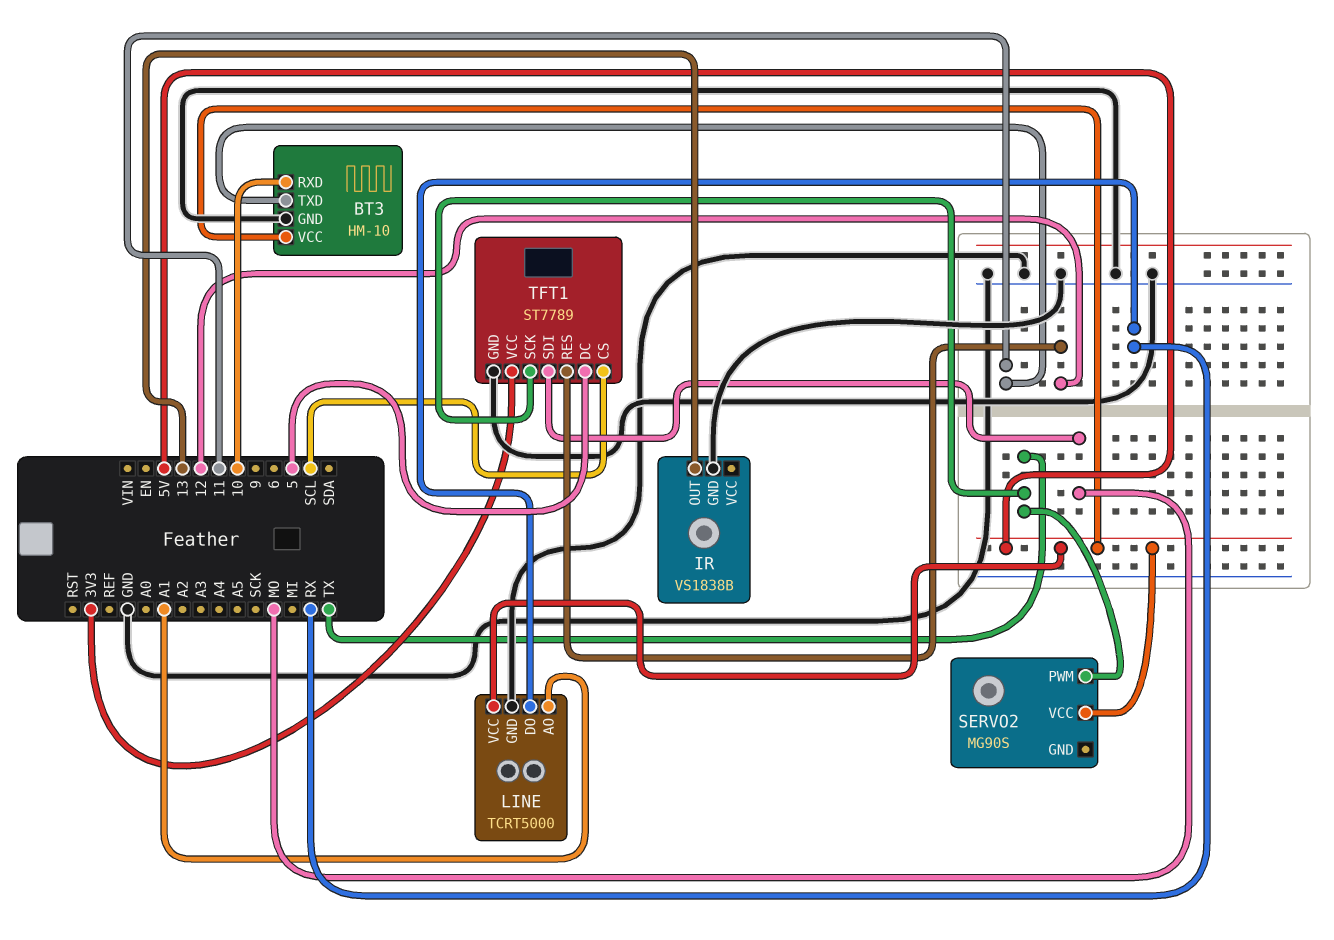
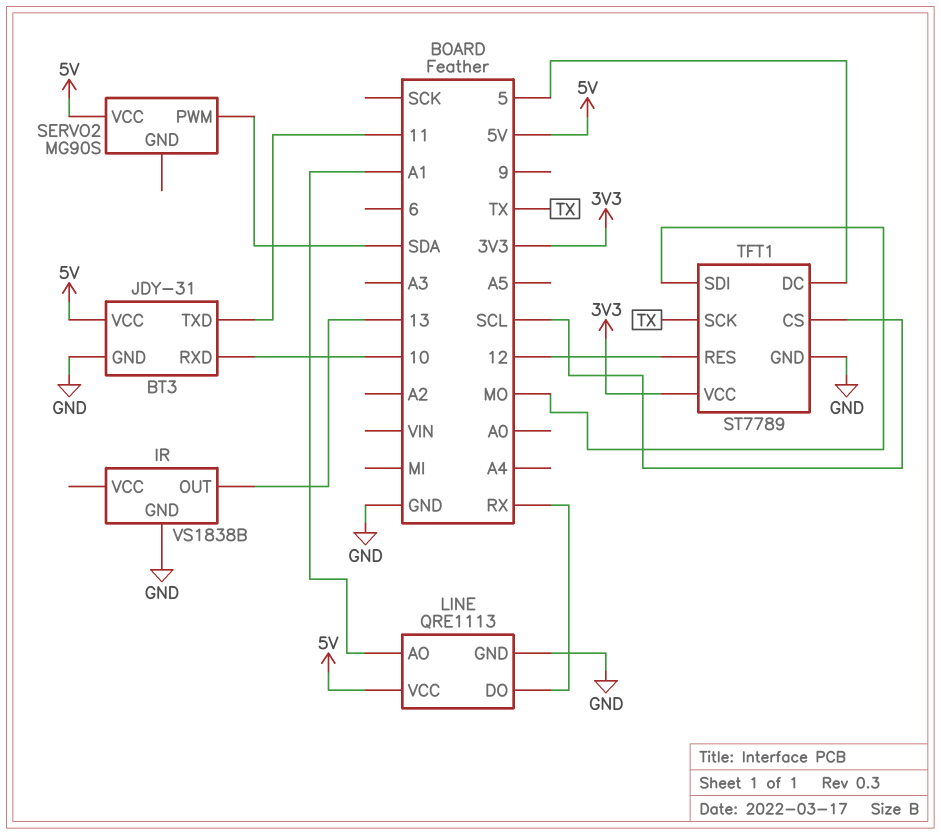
BT3: HM-10 -> JDY-31
LINE: TCRT5000 -> QRE1113
SERVO2 pin PWM: TX -> SDA

